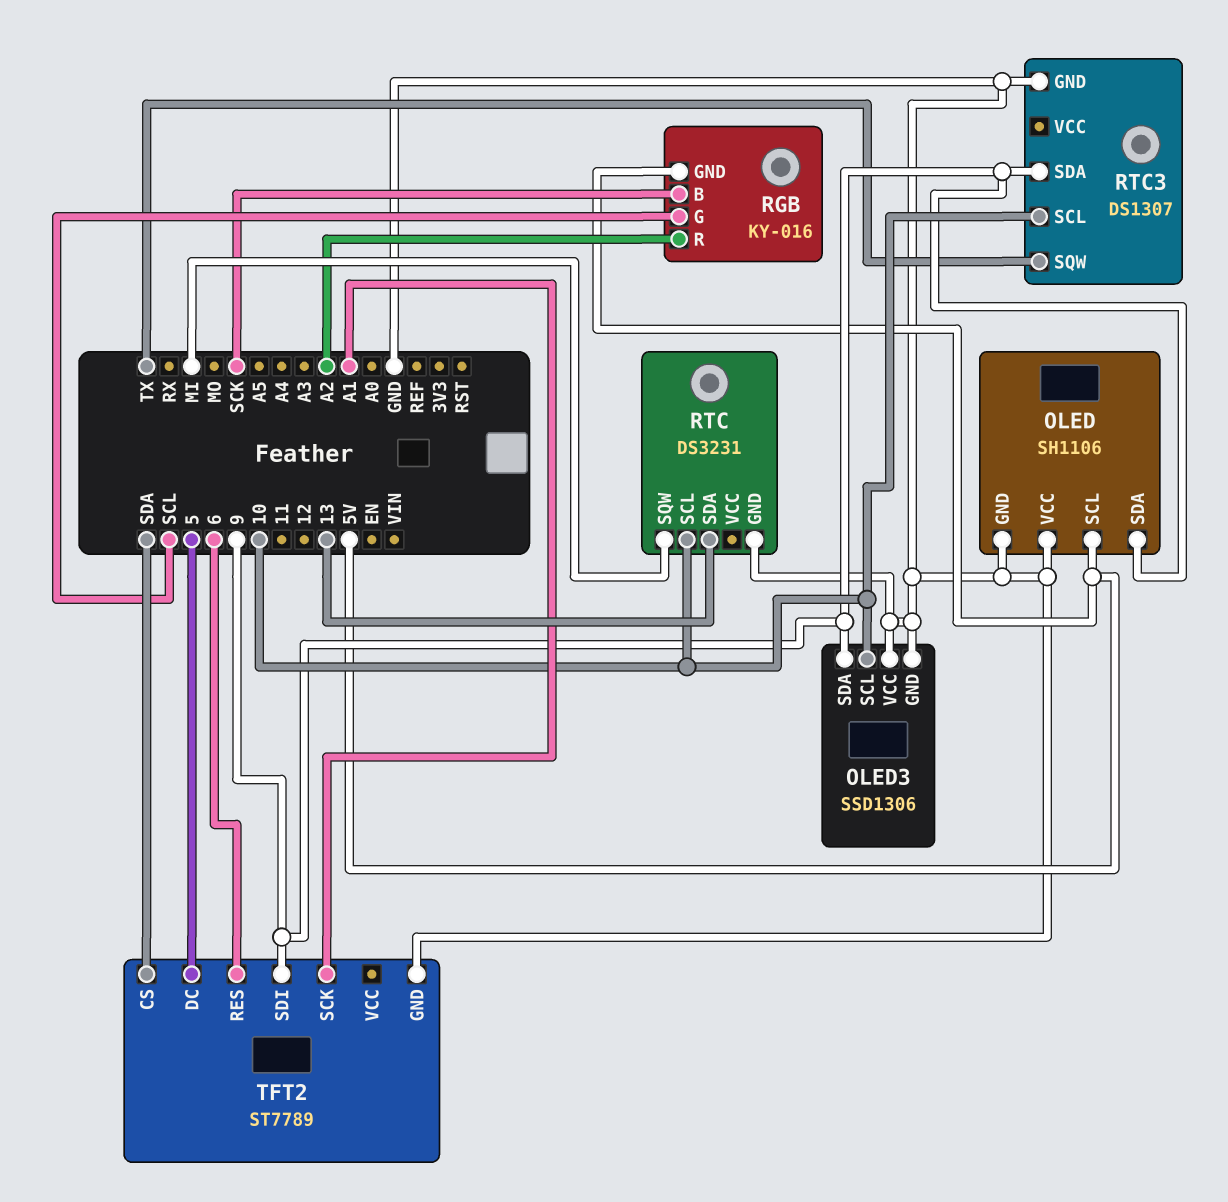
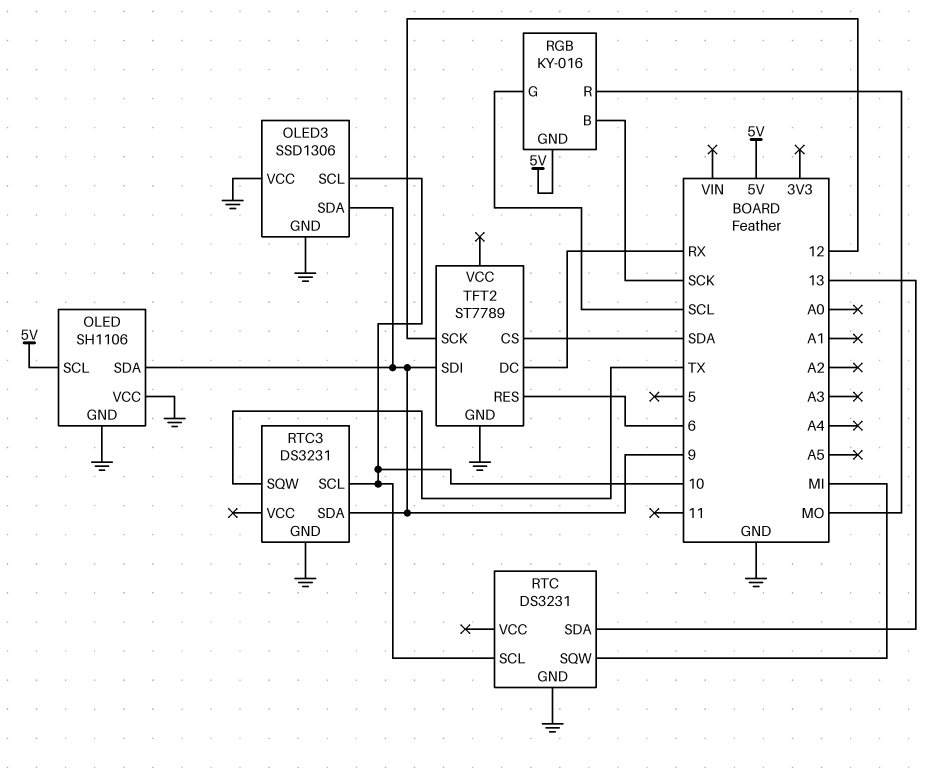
RGB pin R: A2 -> MO
RTC3: DS1307 -> DS3231
TFT2 pin DC: 5 -> RX
TFT2 pin SCK: A1 -> 12

